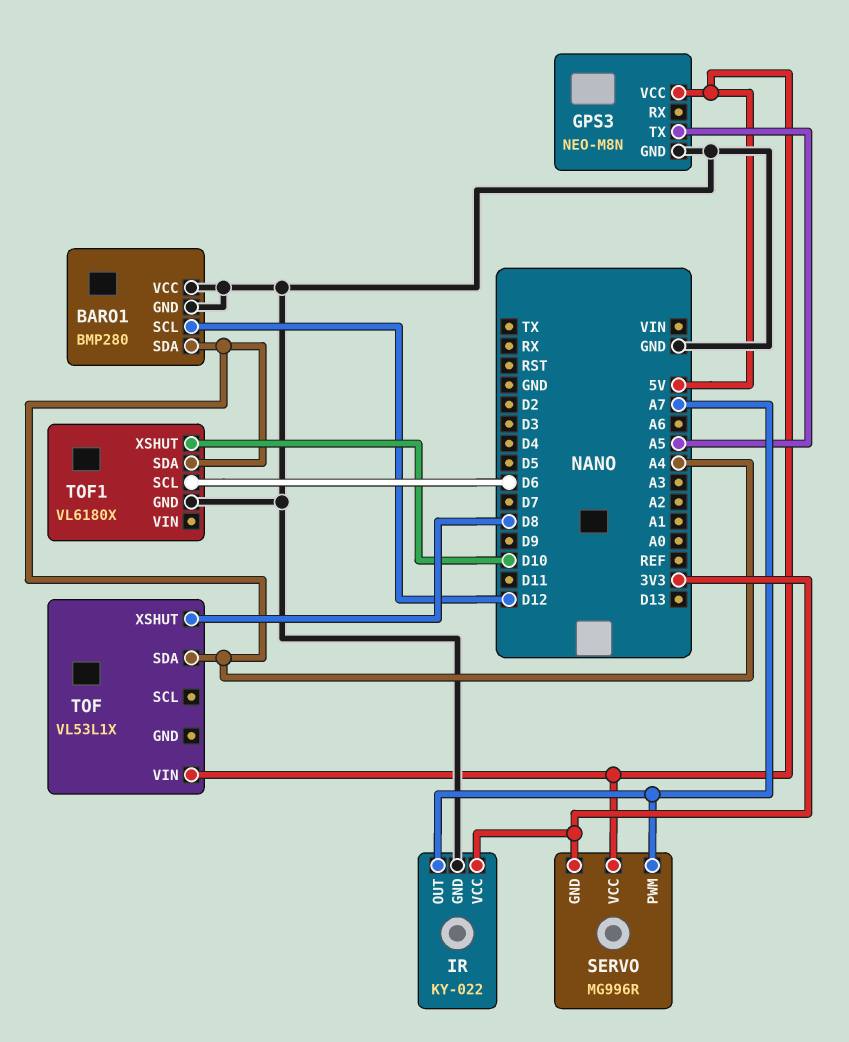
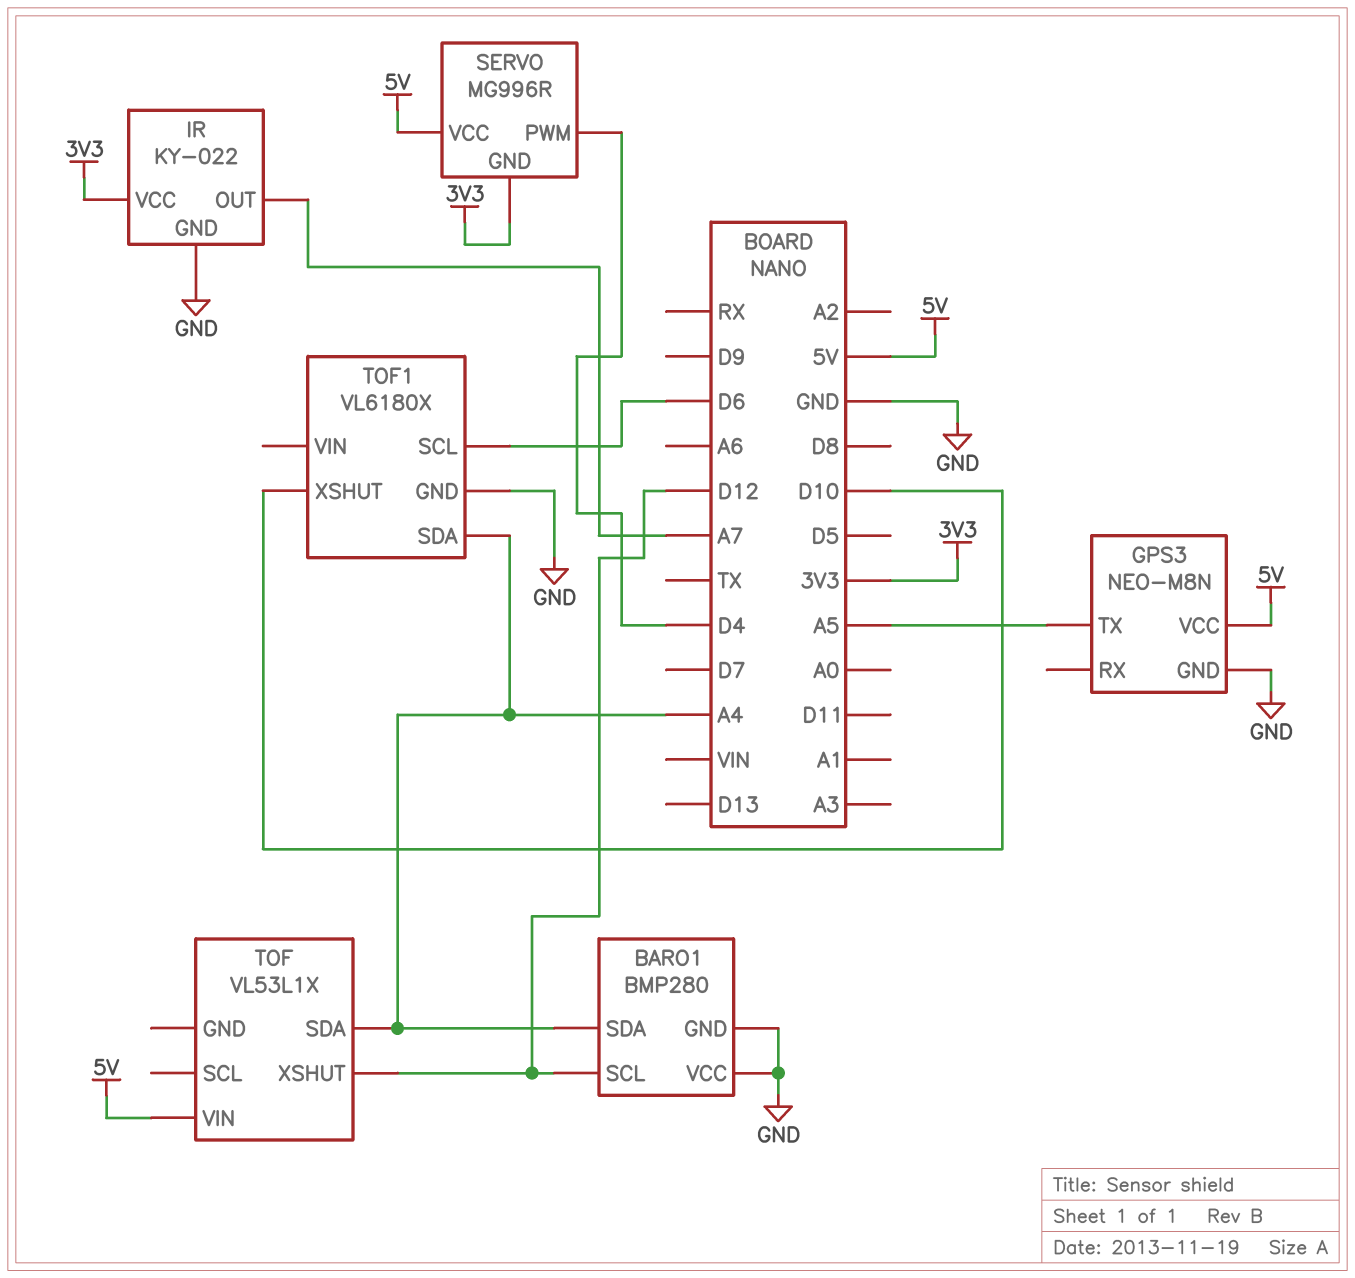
SERVO pin PWM: A7 -> D4
TOF pin XSHUT: D8 -> D12

